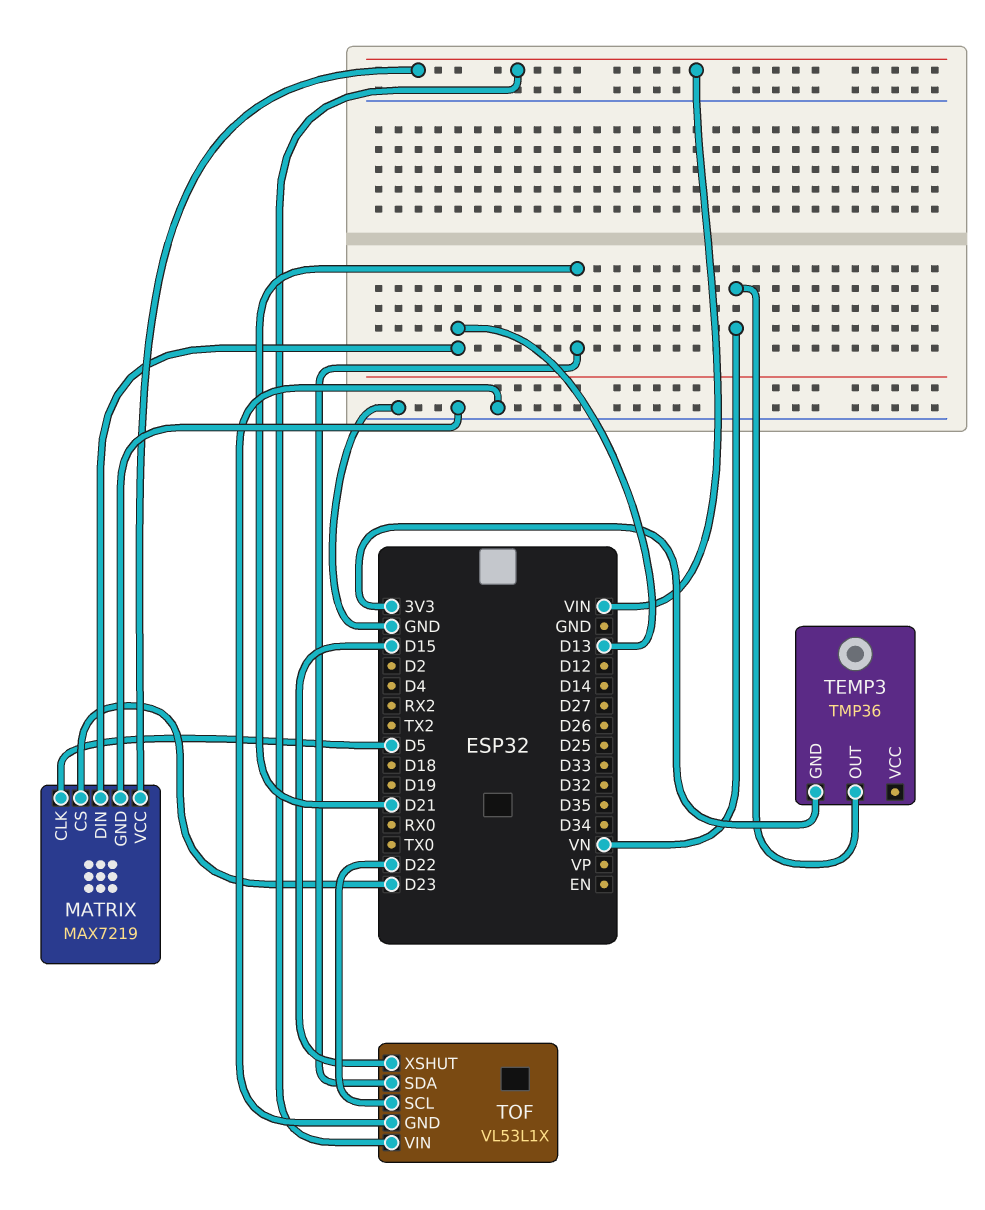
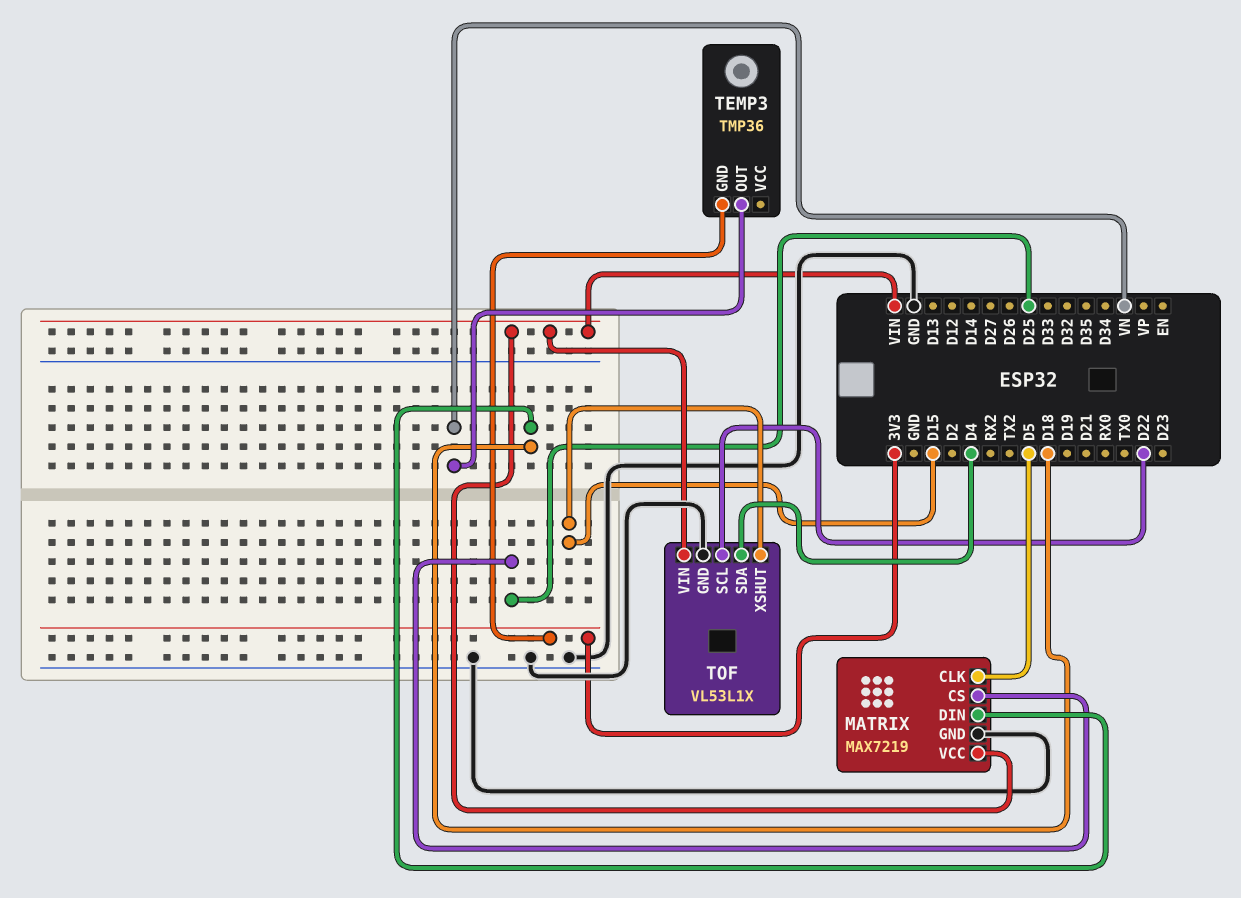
MATRIX pin CS: D23 -> D25
MATRIX pin DIN: D13 -> D18
TOF pin SDA: D21 -> D4

